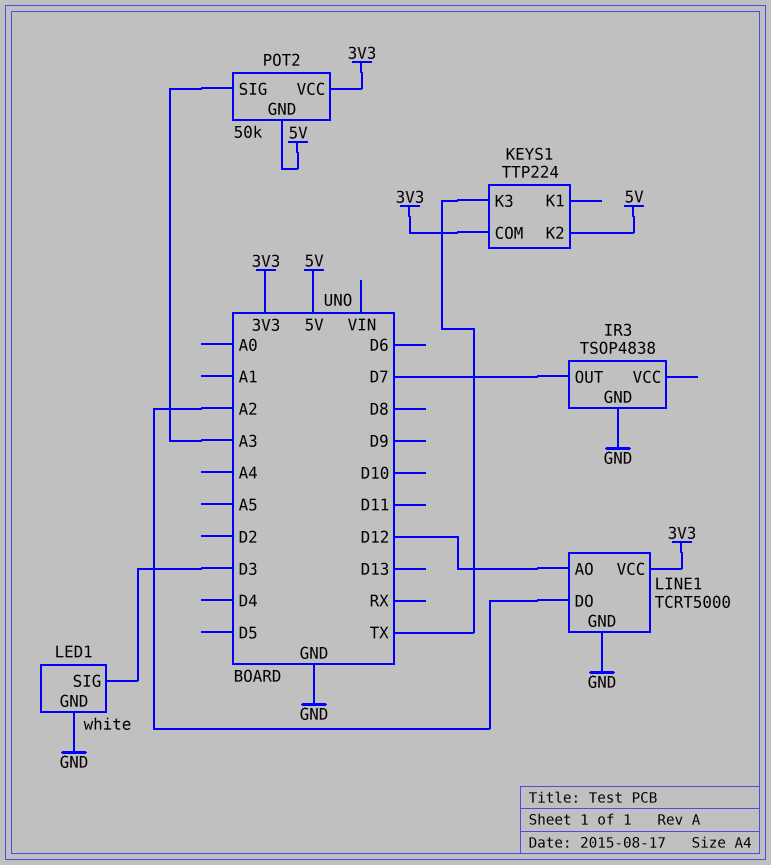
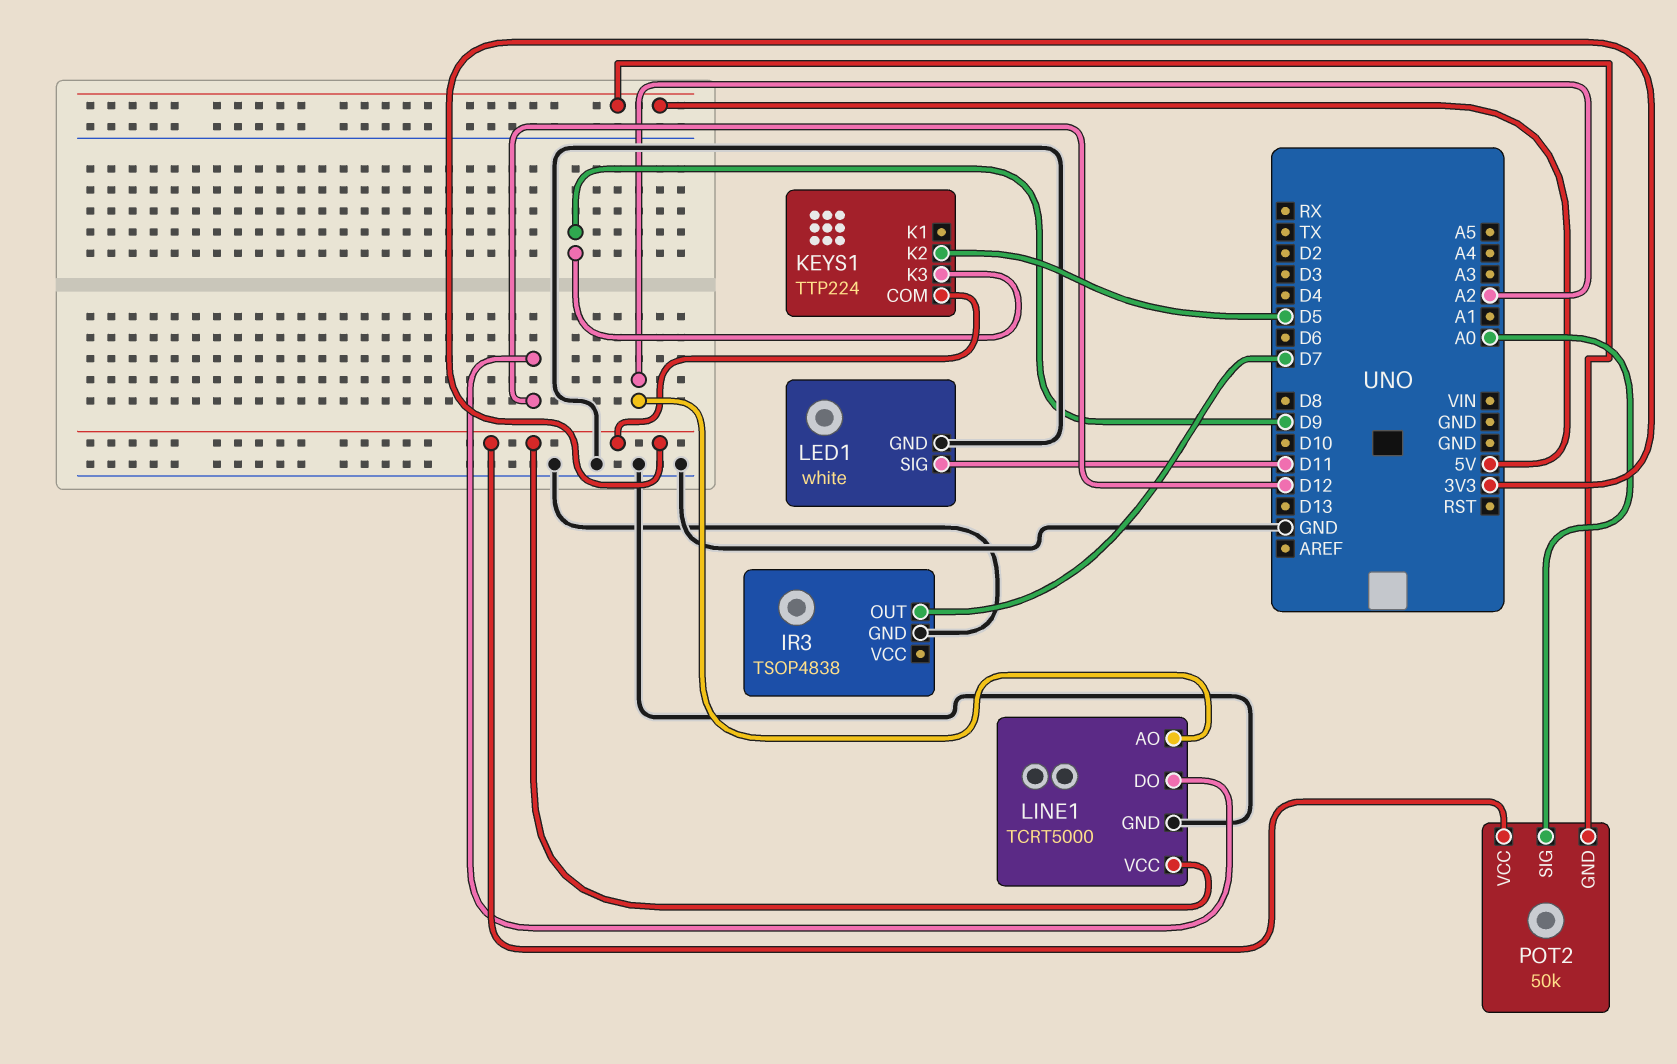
KEYS1 pin K2: 5V -> D5
KEYS1 pin K3: TX -> D9
LED1 pin SIG: D3 -> D11
LINE1 pin AO: D12 -> A2
LINE1 pin DO: A2 -> D12
POT2 pin SIG: A3 -> A0

